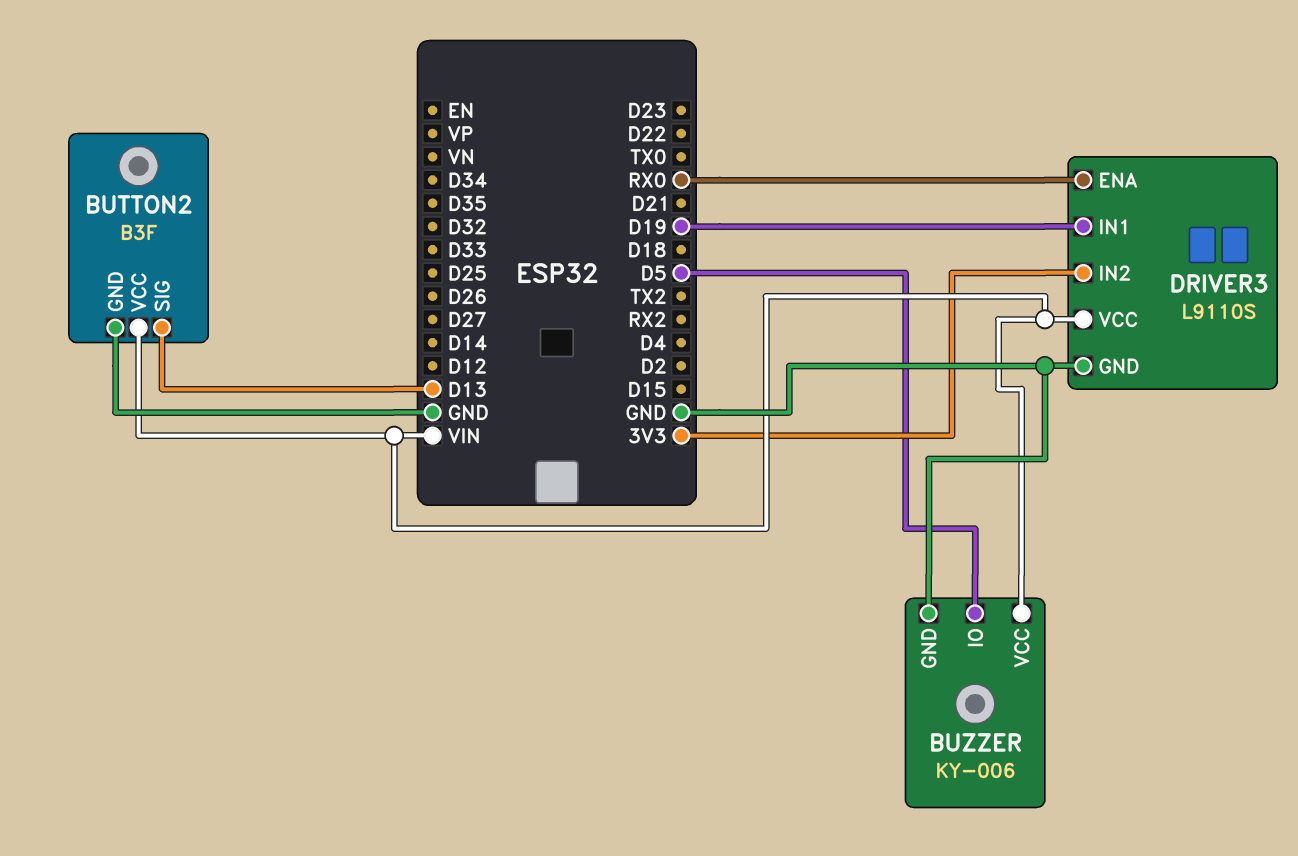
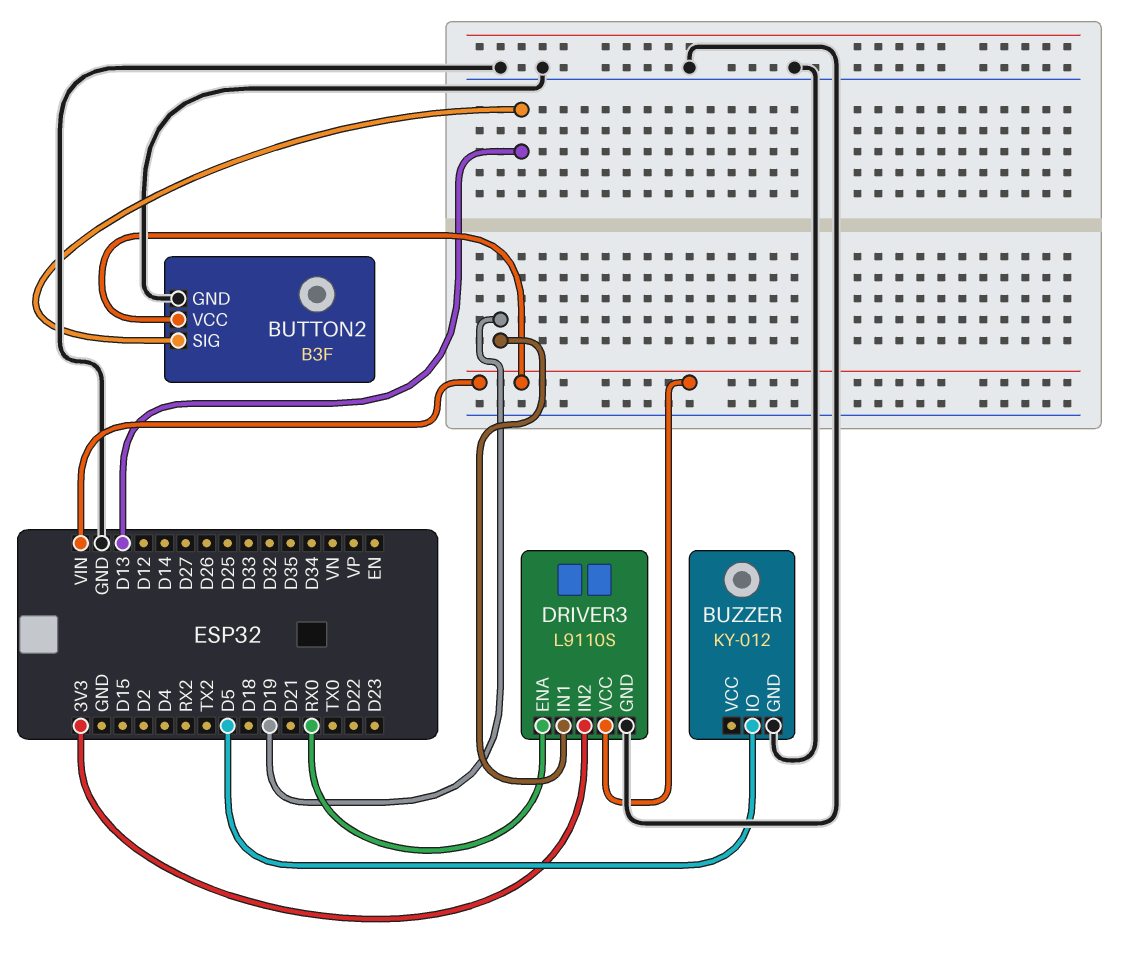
BUZZER: KY-006 -> KY-012
BUZZER pin VCC: VIN -> none

